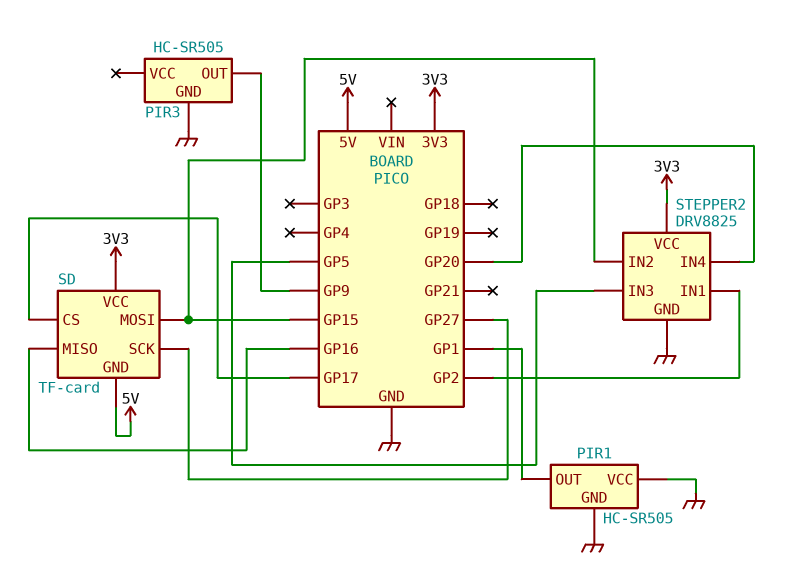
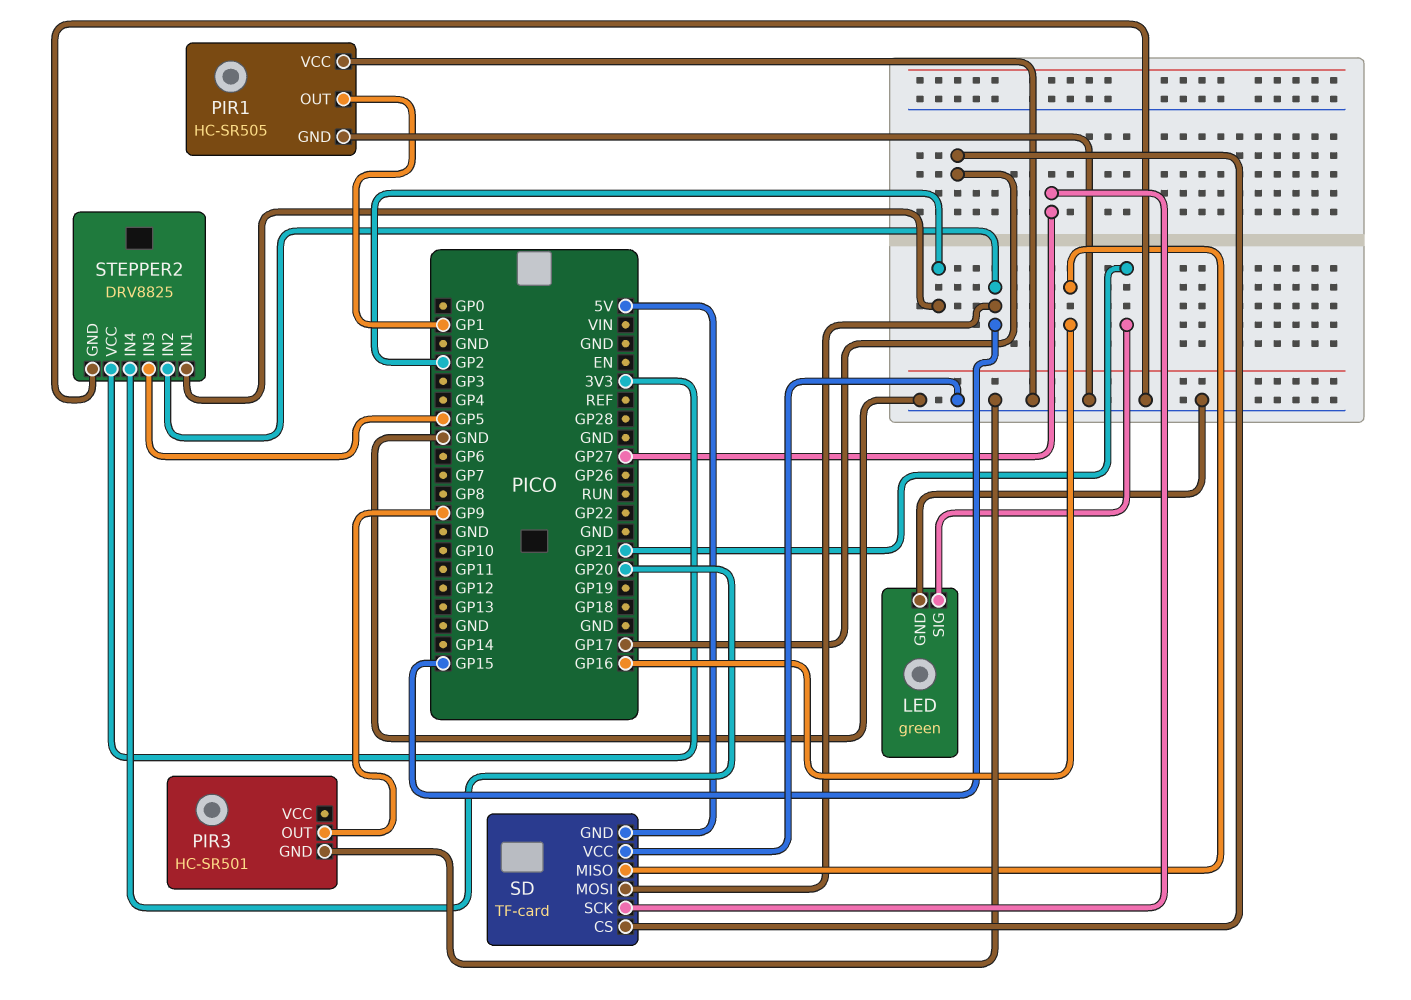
LED: none -> green
LED pin GND: none -> GND
LED pin SIG: none -> GP21
PIR3: HC-SR505 -> HC-SR501
SD pin VCC: 3V3 -> GND

